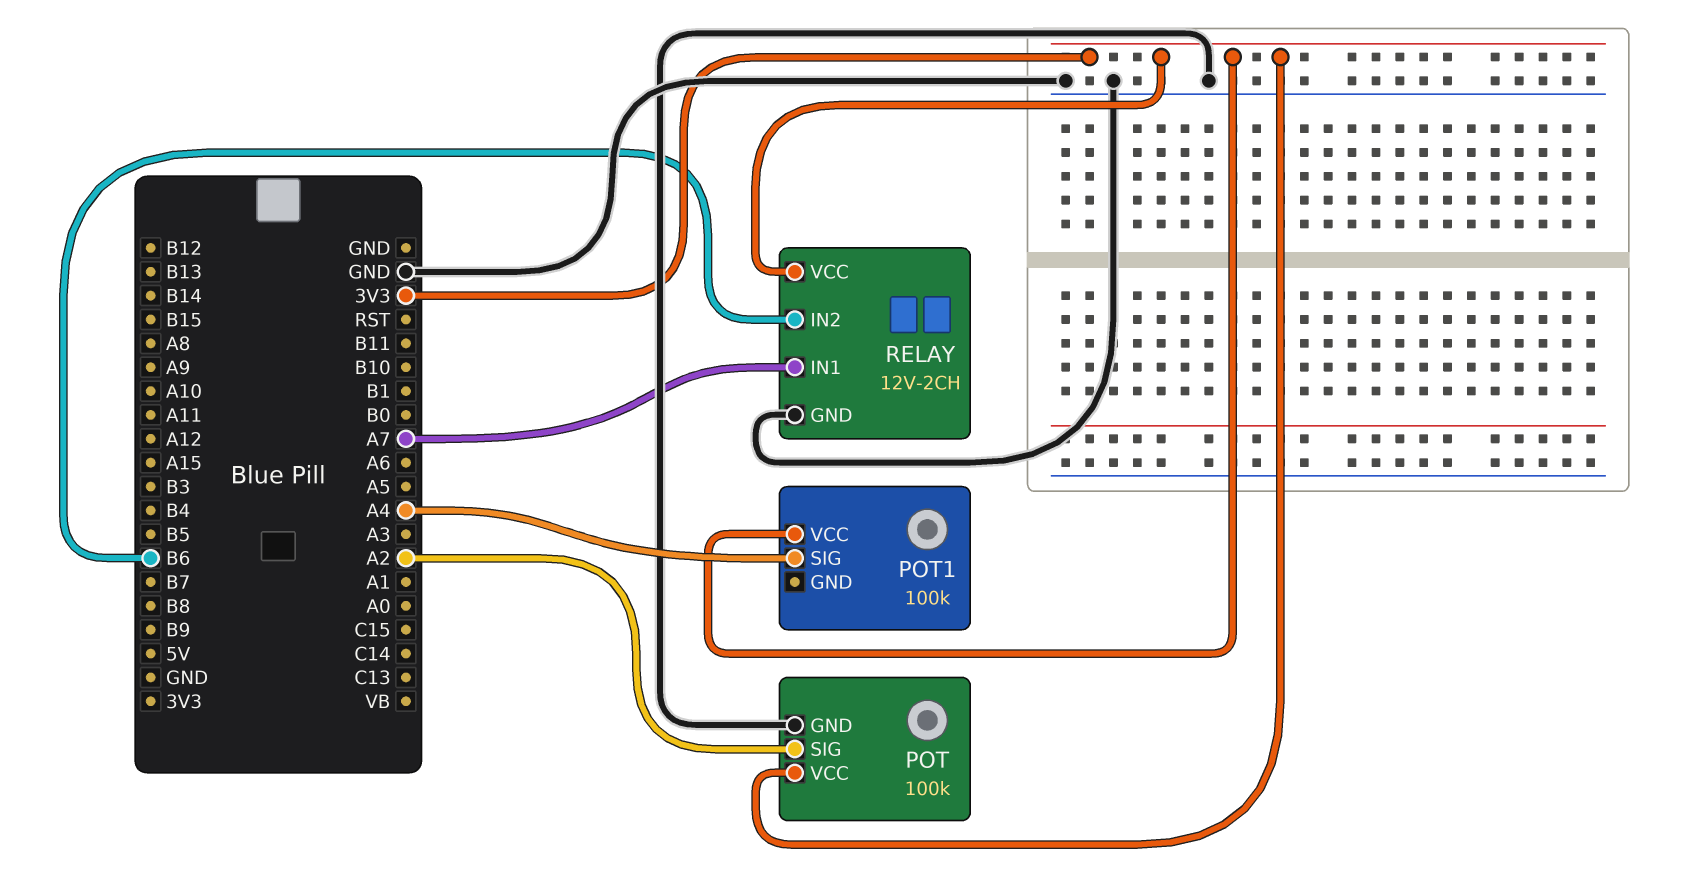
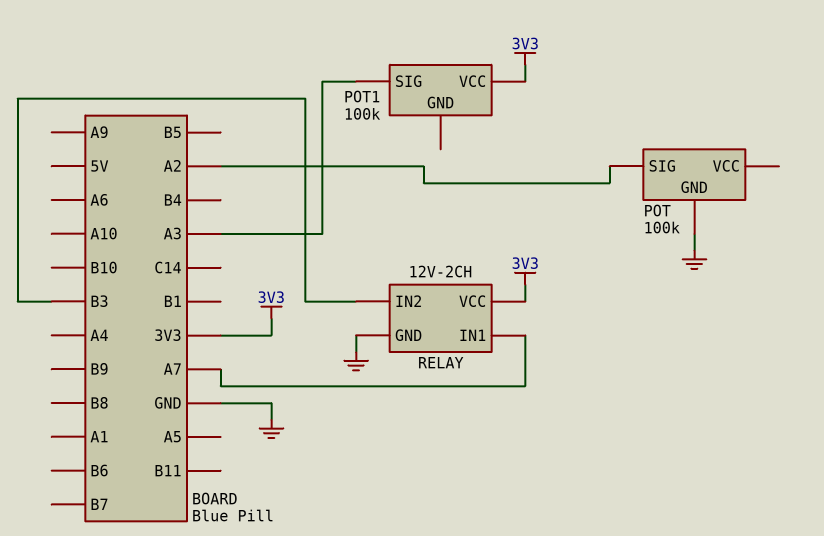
POT pin VCC: 3V3 -> none
POT1 pin SIG: A4 -> A3
RELAY pin IN2: B6 -> B3

